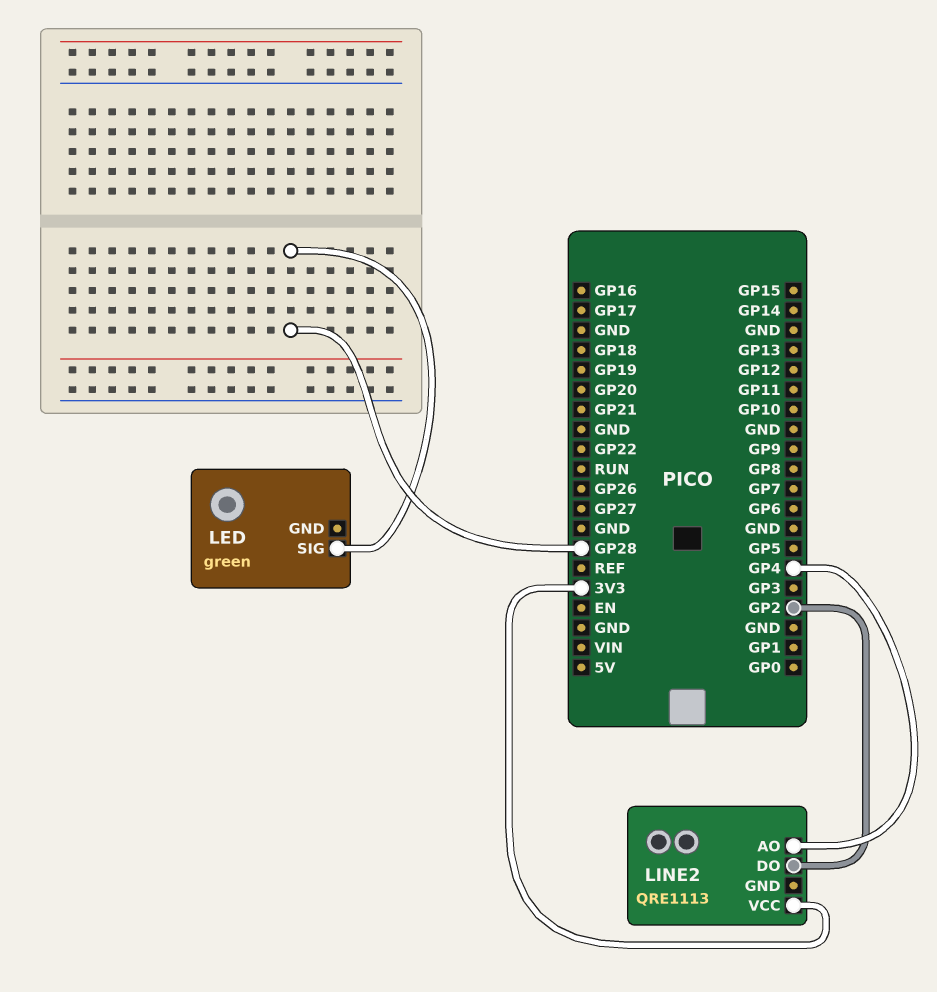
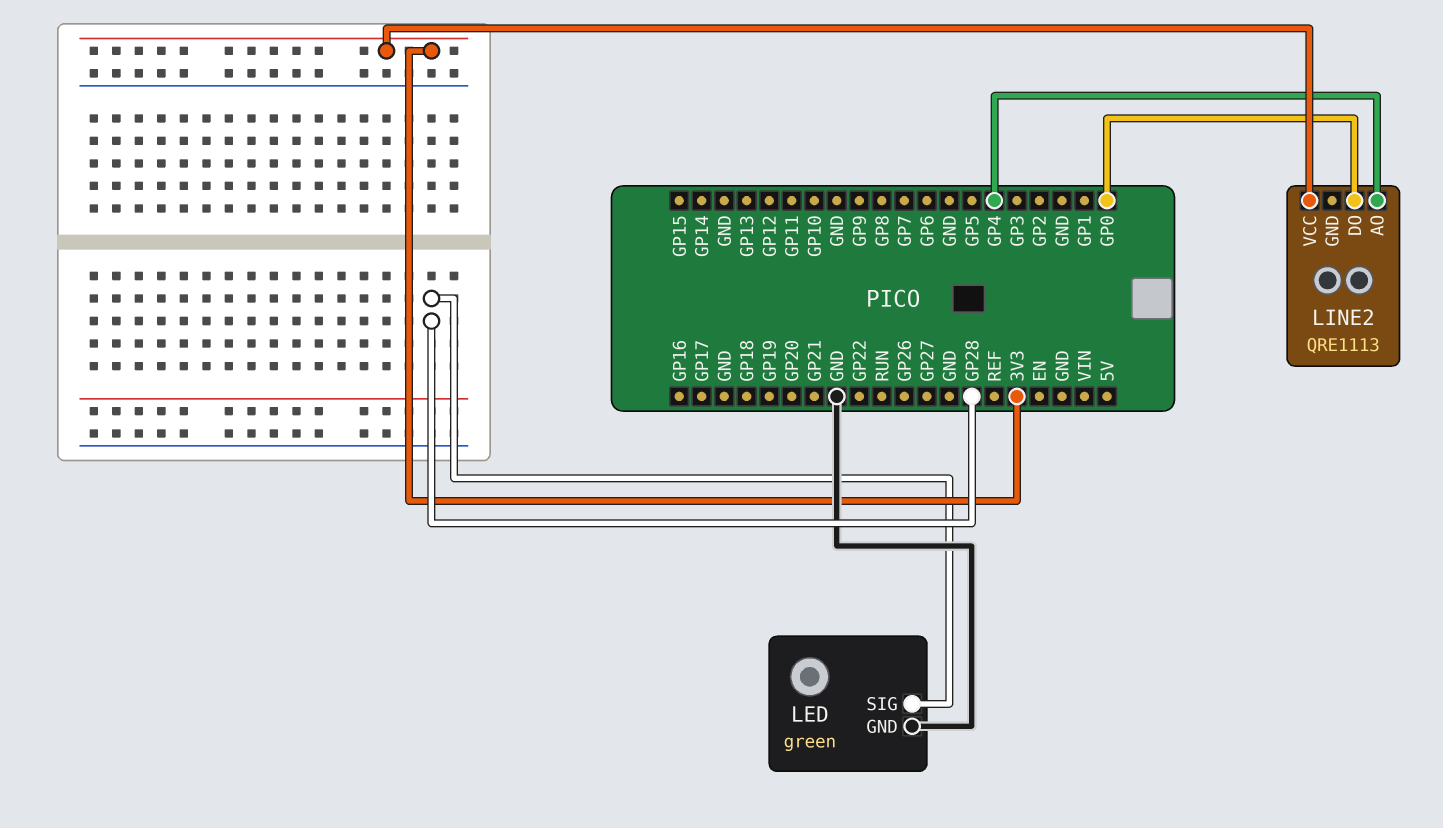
LED pin GND: none -> GND
LINE2 pin DO: GP2 -> GP0

